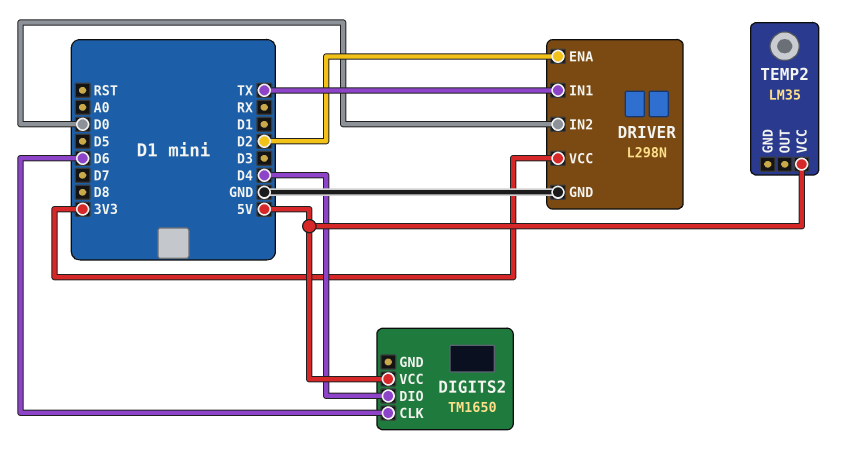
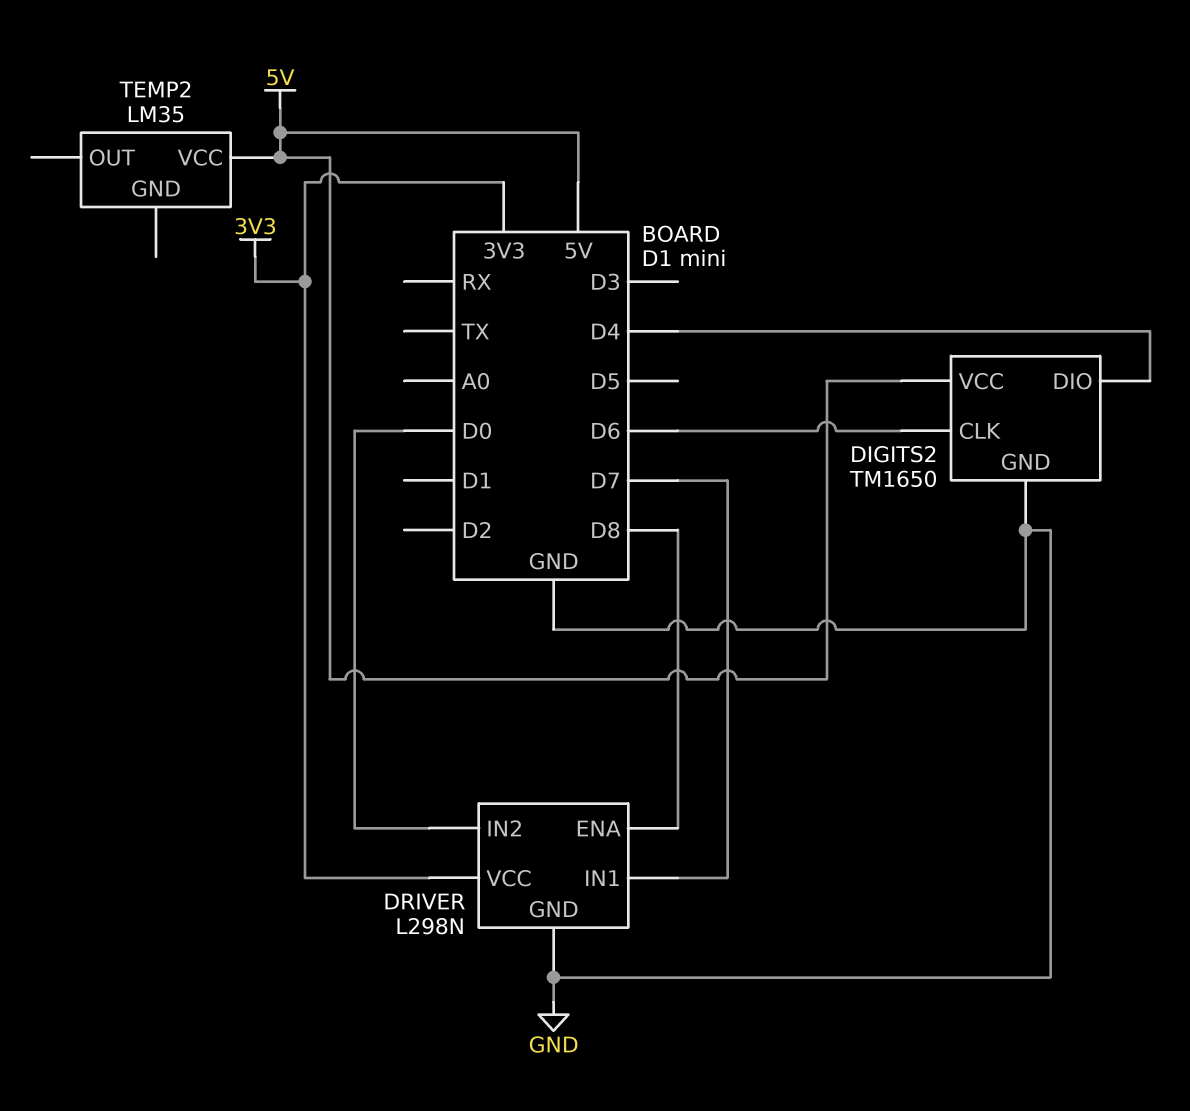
DIGITS2 pin GND: none -> GND
DRIVER pin ENA: D2 -> D8
DRIVER pin IN1: TX -> D7

